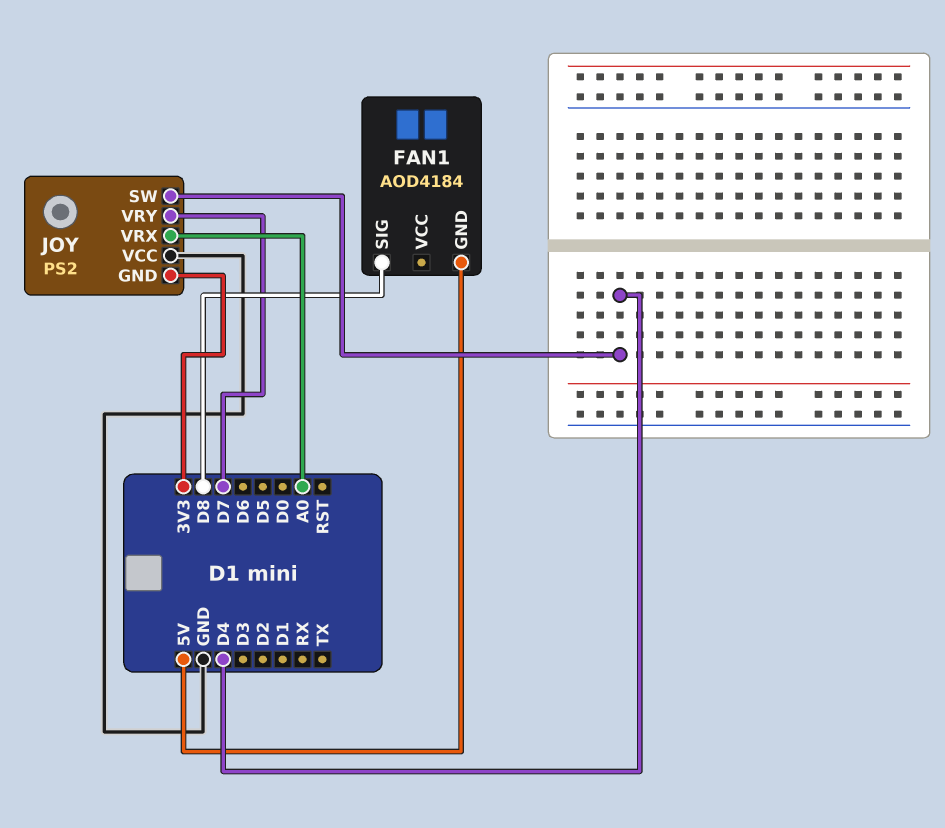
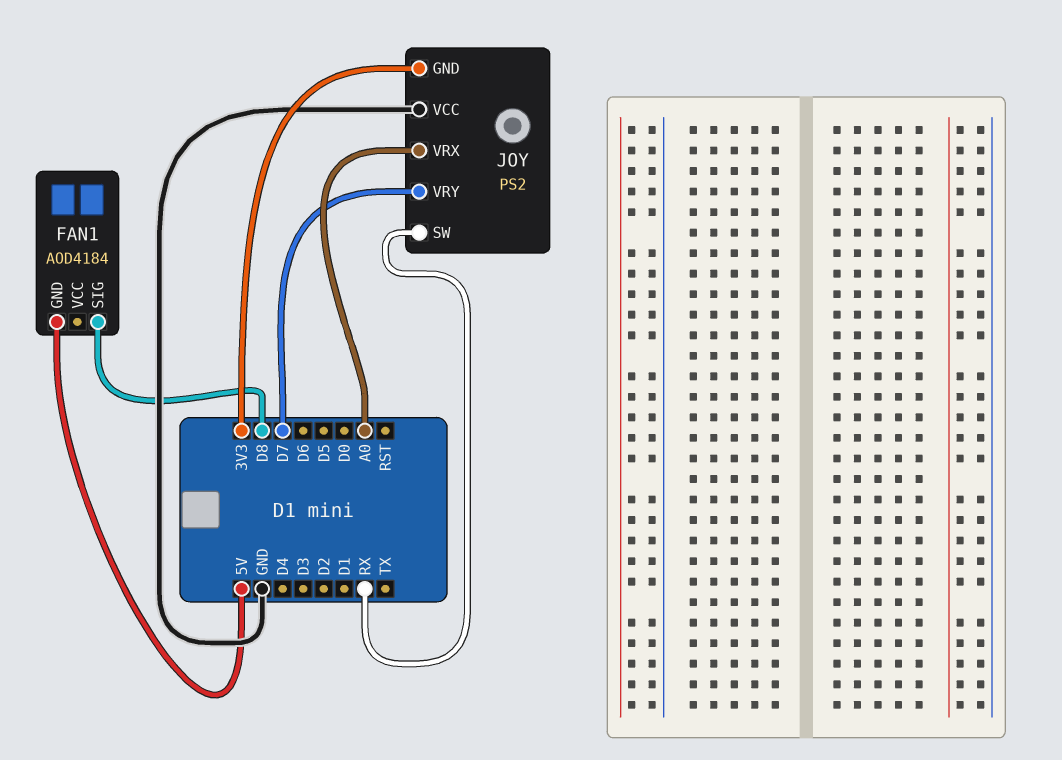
JOY pin SW: D4 -> RX

